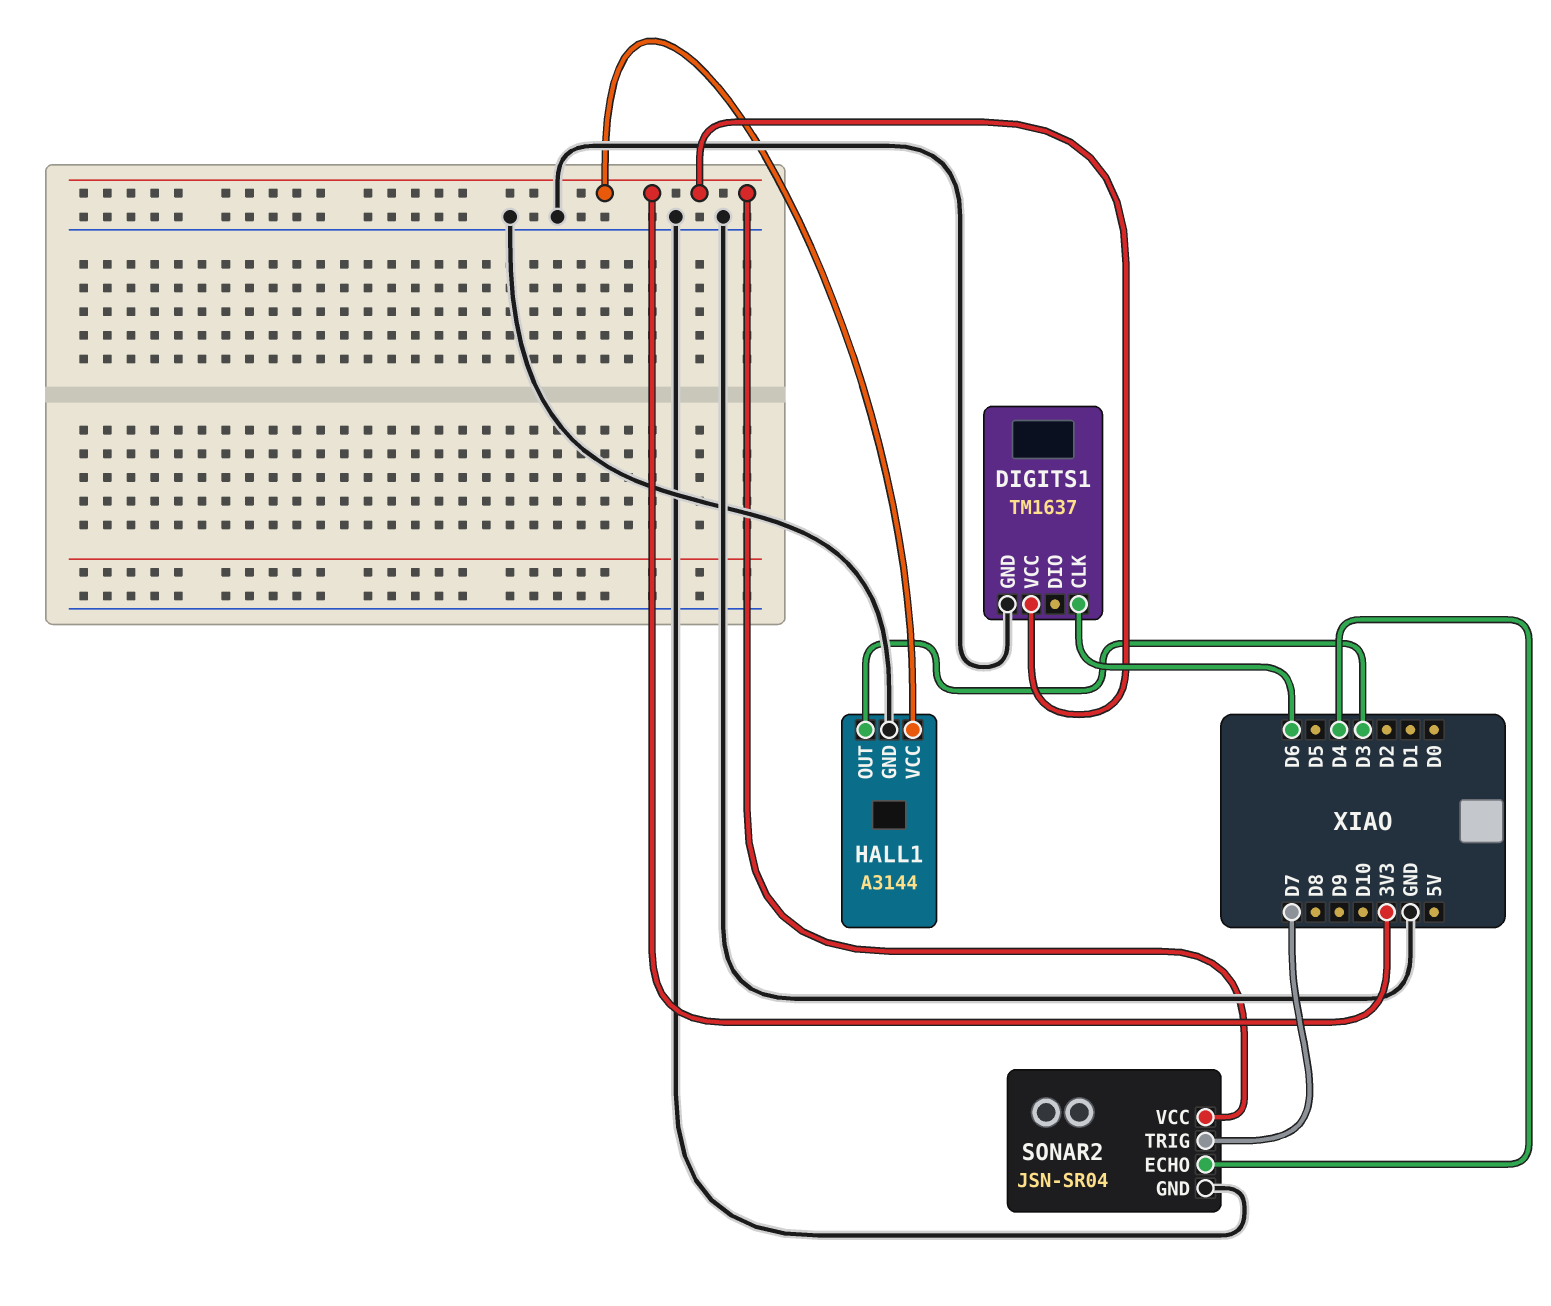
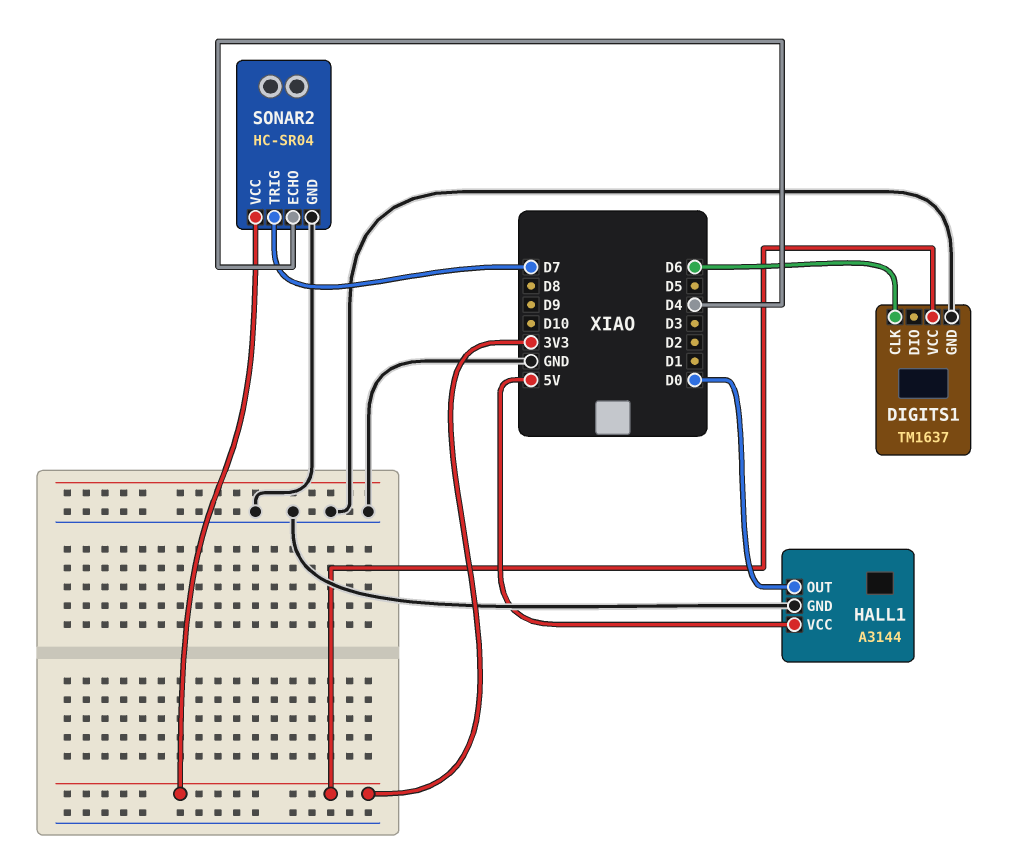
HALL1 pin OUT: D3 -> D0
HALL1 pin VCC: 3V3 -> 5V
SONAR2: JSN-SR04 -> HC-SR04

